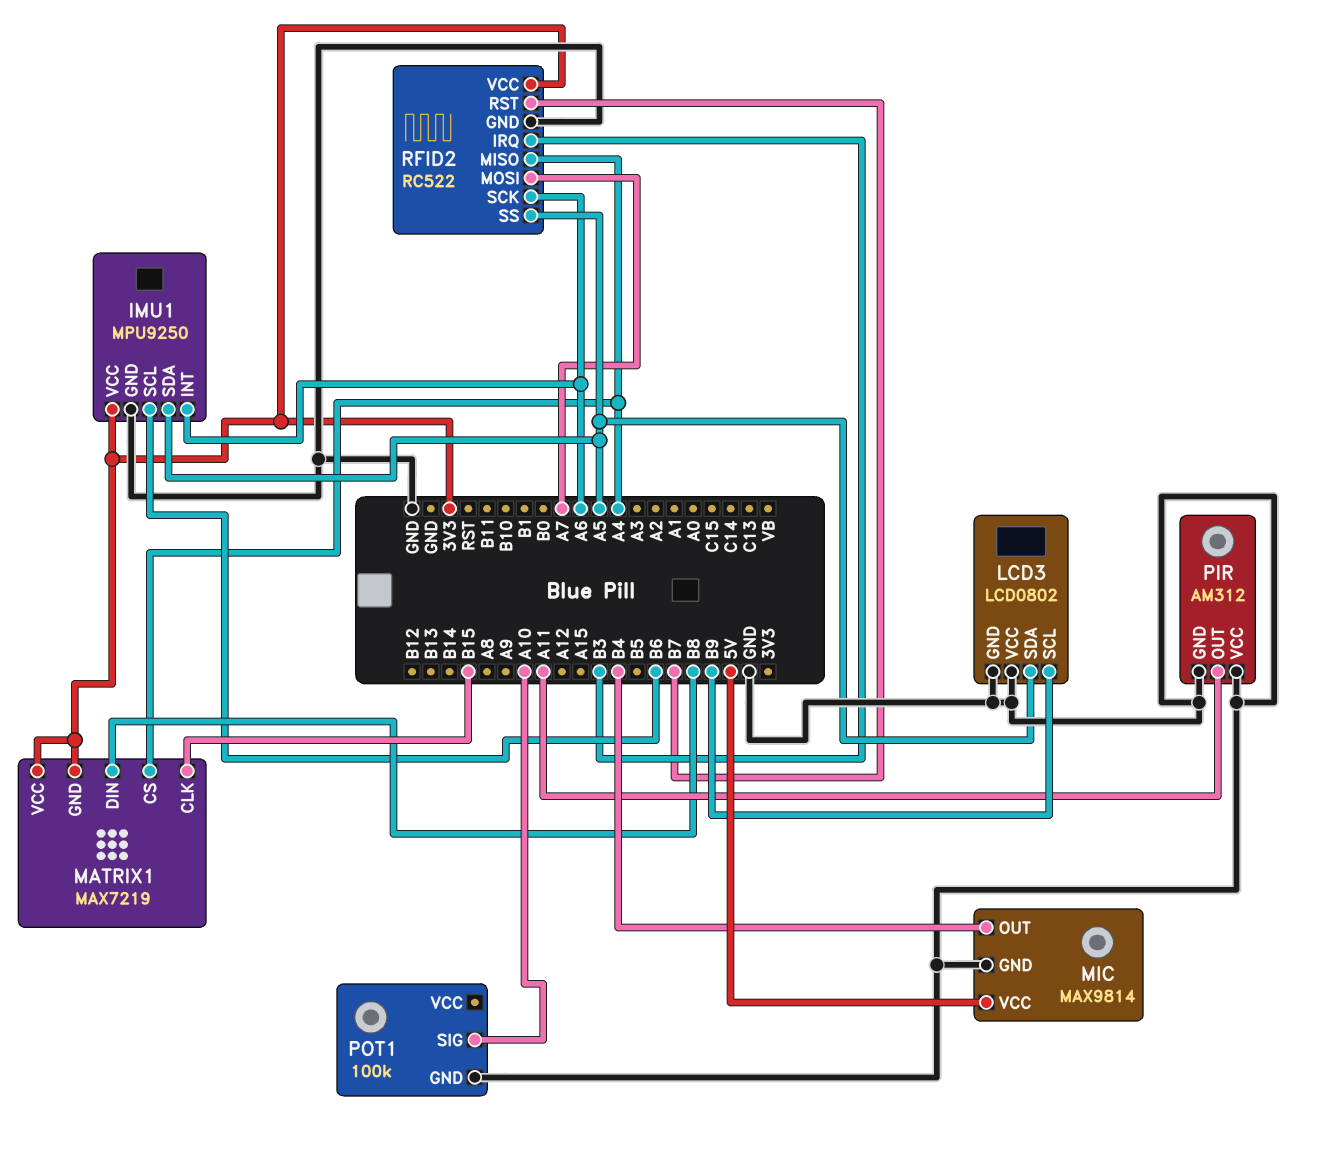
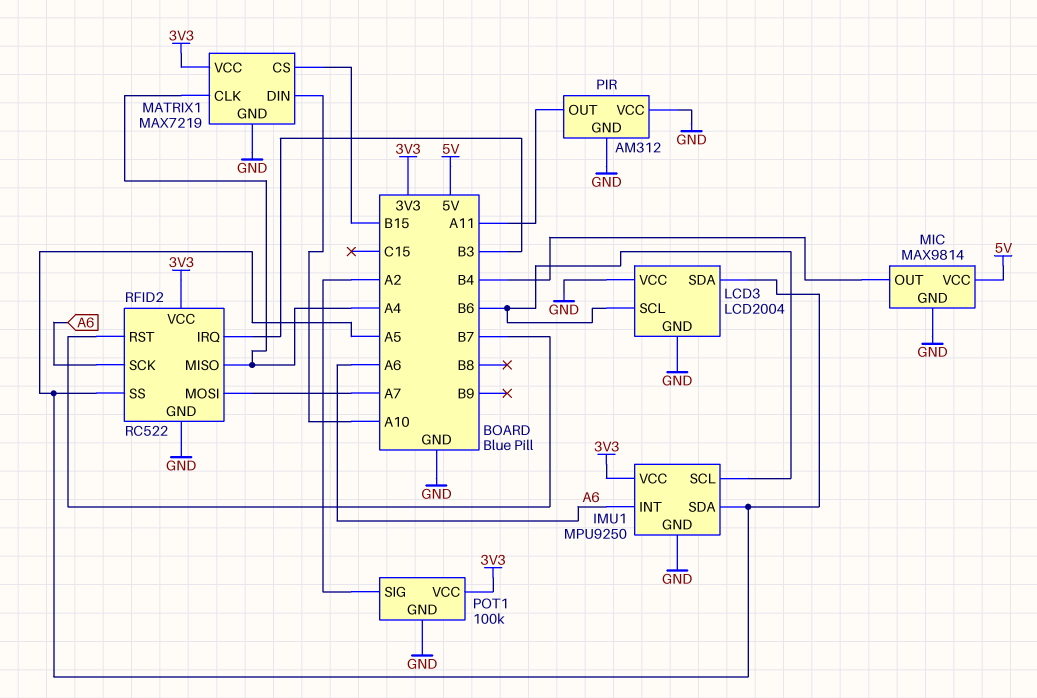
LCD3: LCD0802 -> LCD2004
LCD3 pin SCL: B9 -> B6
MATRIX1 pin CLK: B15 -> A4
MATRIX1 pin CS: A4 -> B15
MATRIX1 pin DIN: B8 -> A10
MATRIX1 pin GND: 3V3 -> GND
POT1 pin SIG: A10 -> A2
POT1 pin VCC: none -> 3V3

